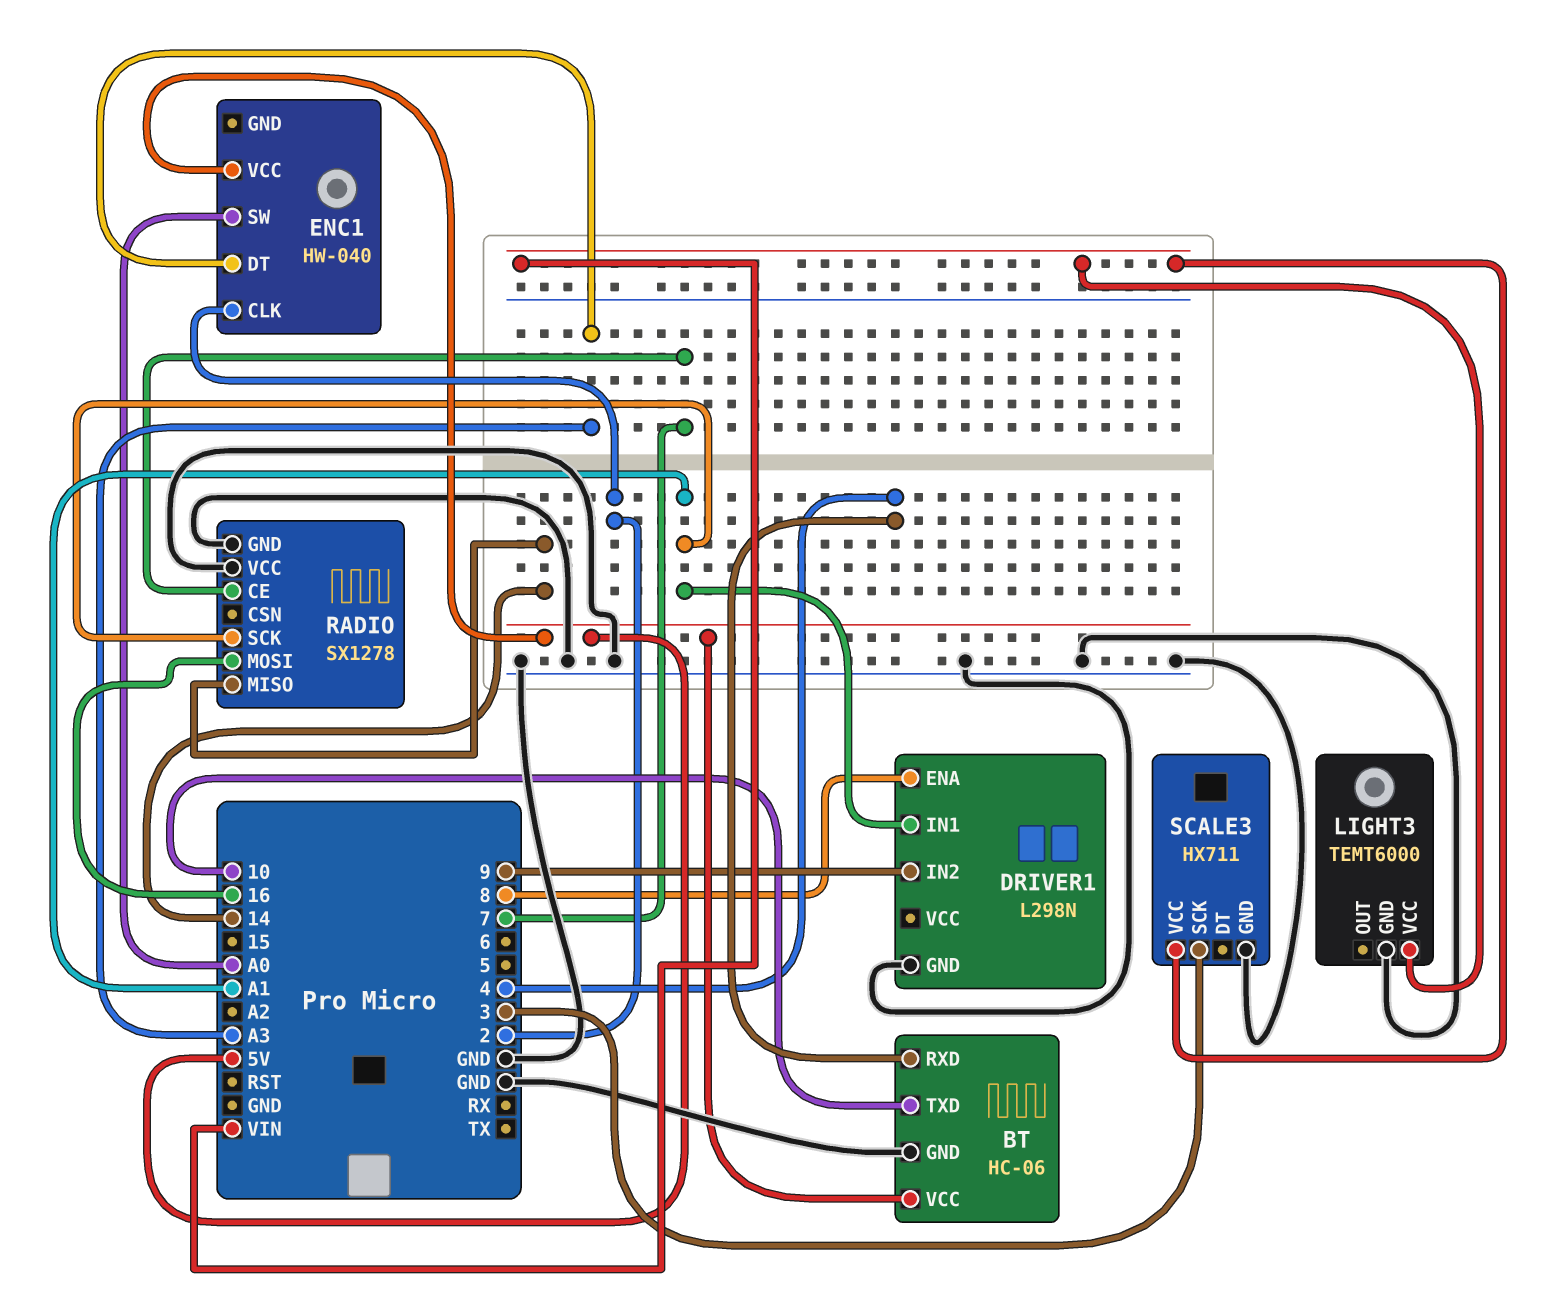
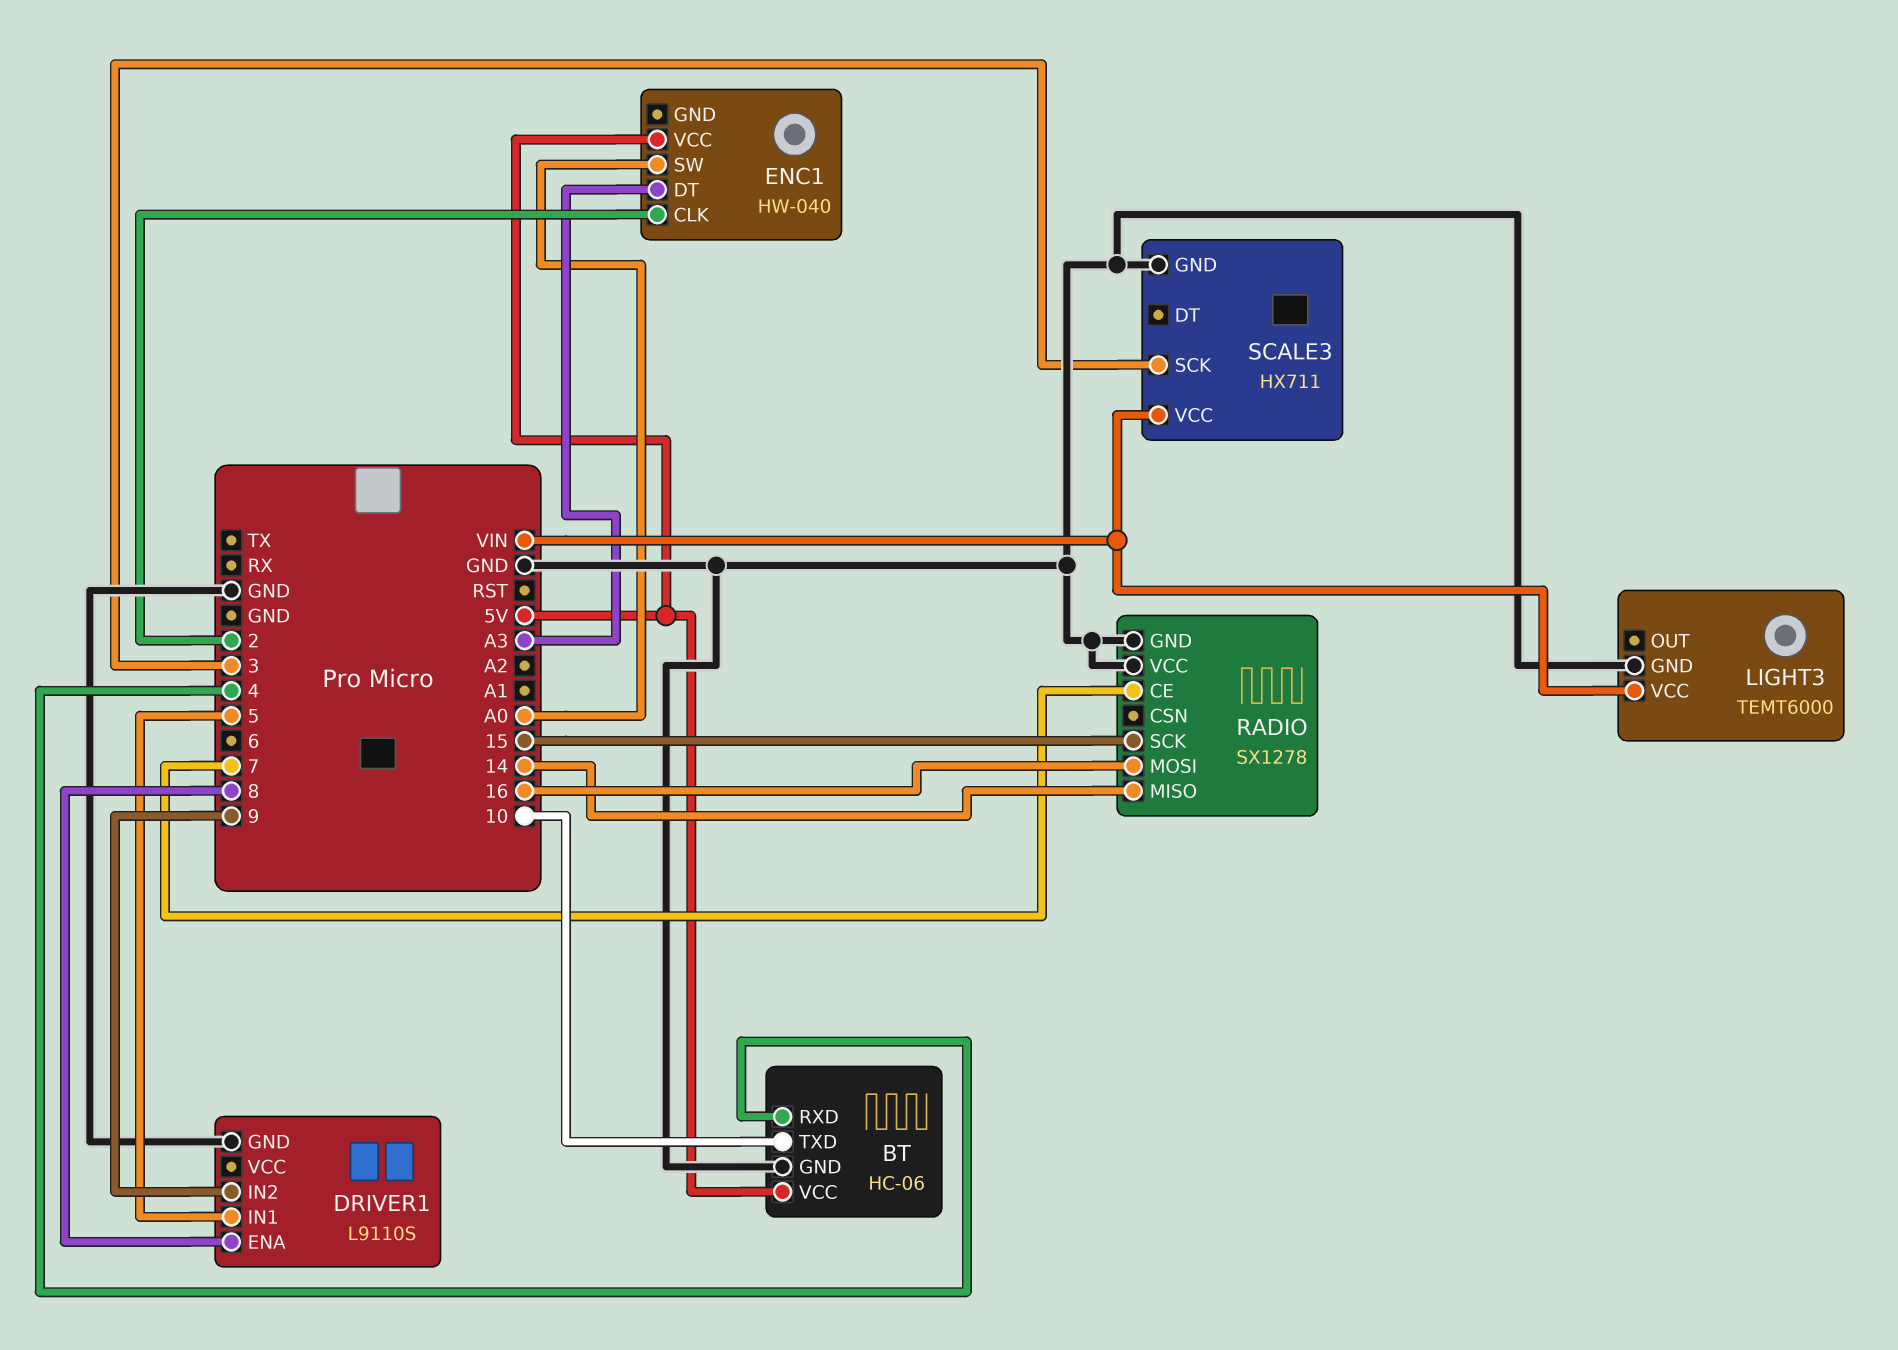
DRIVER1: L298N -> L9110S
DRIVER1 pin IN1: A1 -> 5
RADIO pin SCK: A1 -> 15

